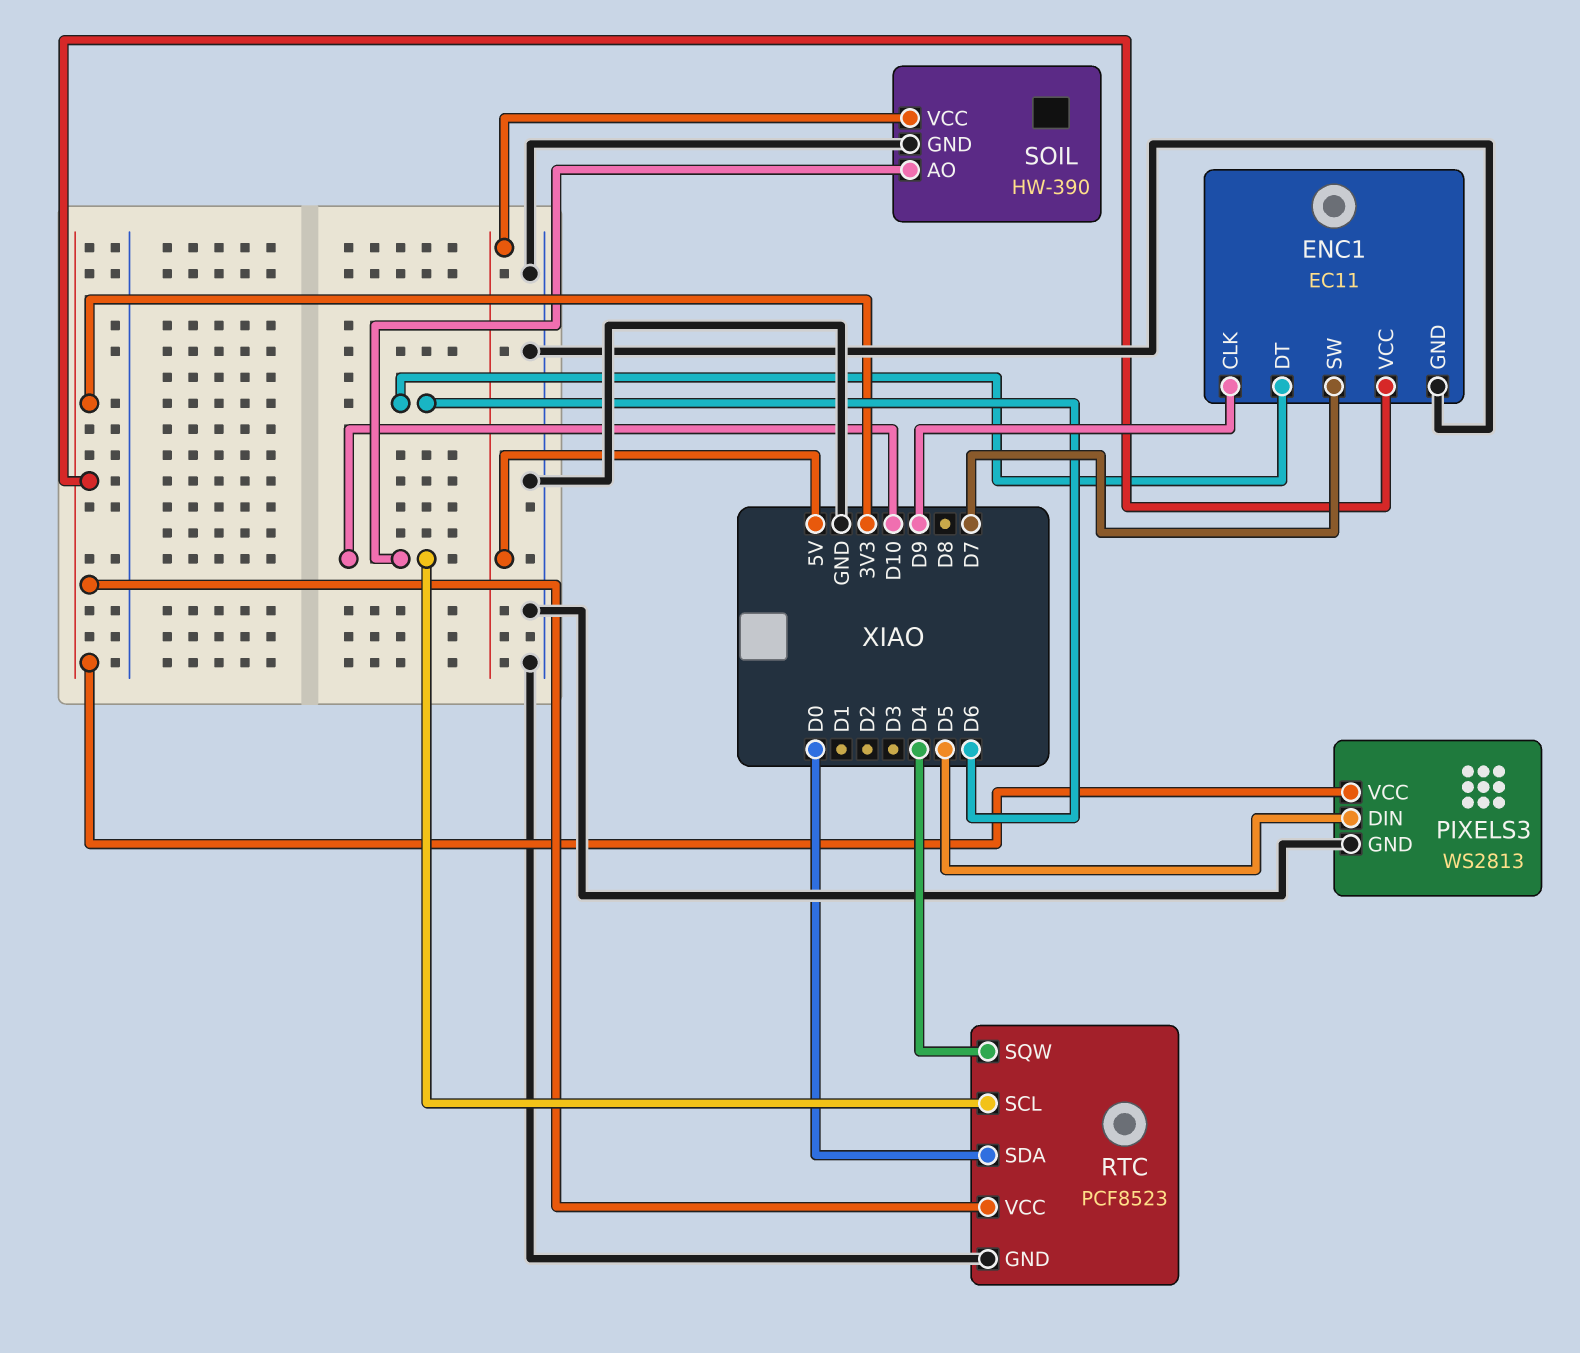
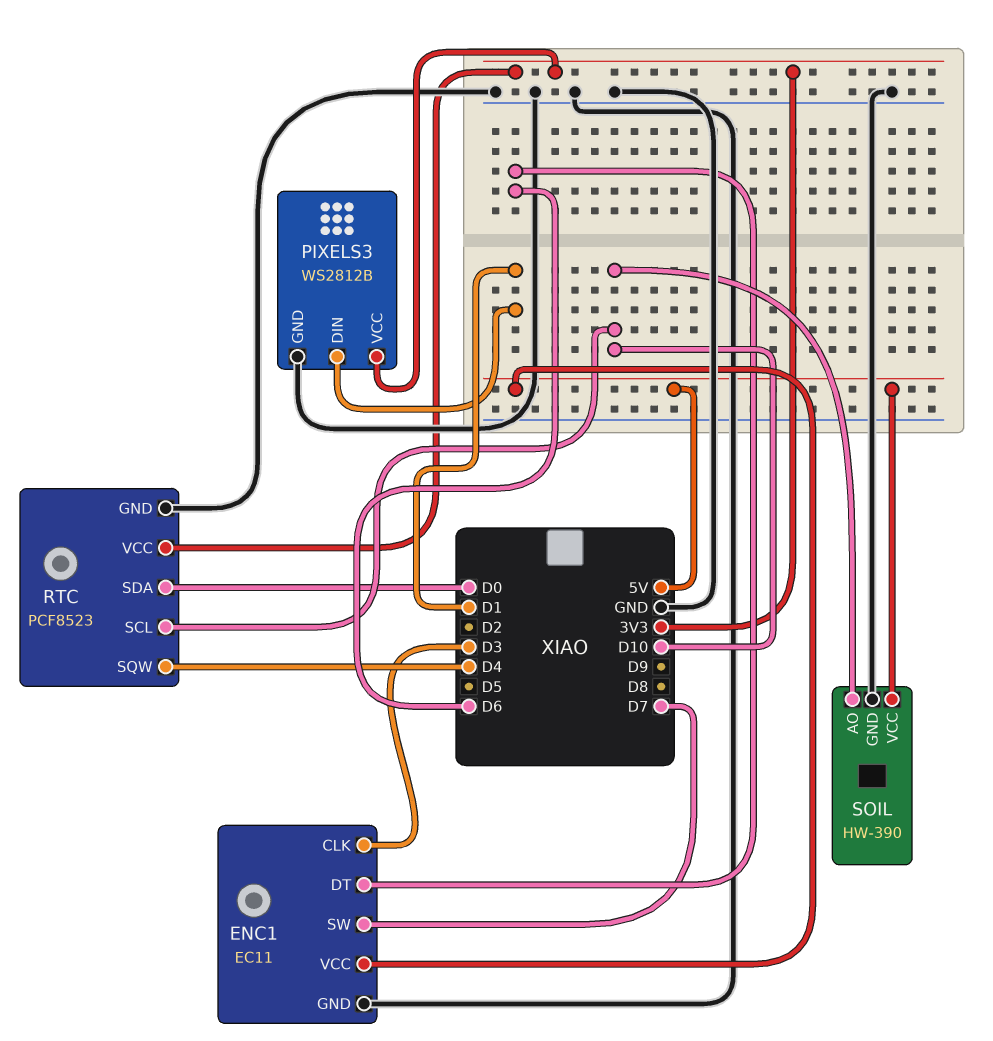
ENC1 pin CLK: D9 -> D3
ENC1 pin VCC: 3V3 -> 5V
PIXELS3: WS2813 -> WS2812B
PIXELS3 pin DIN: D5 -> D1

